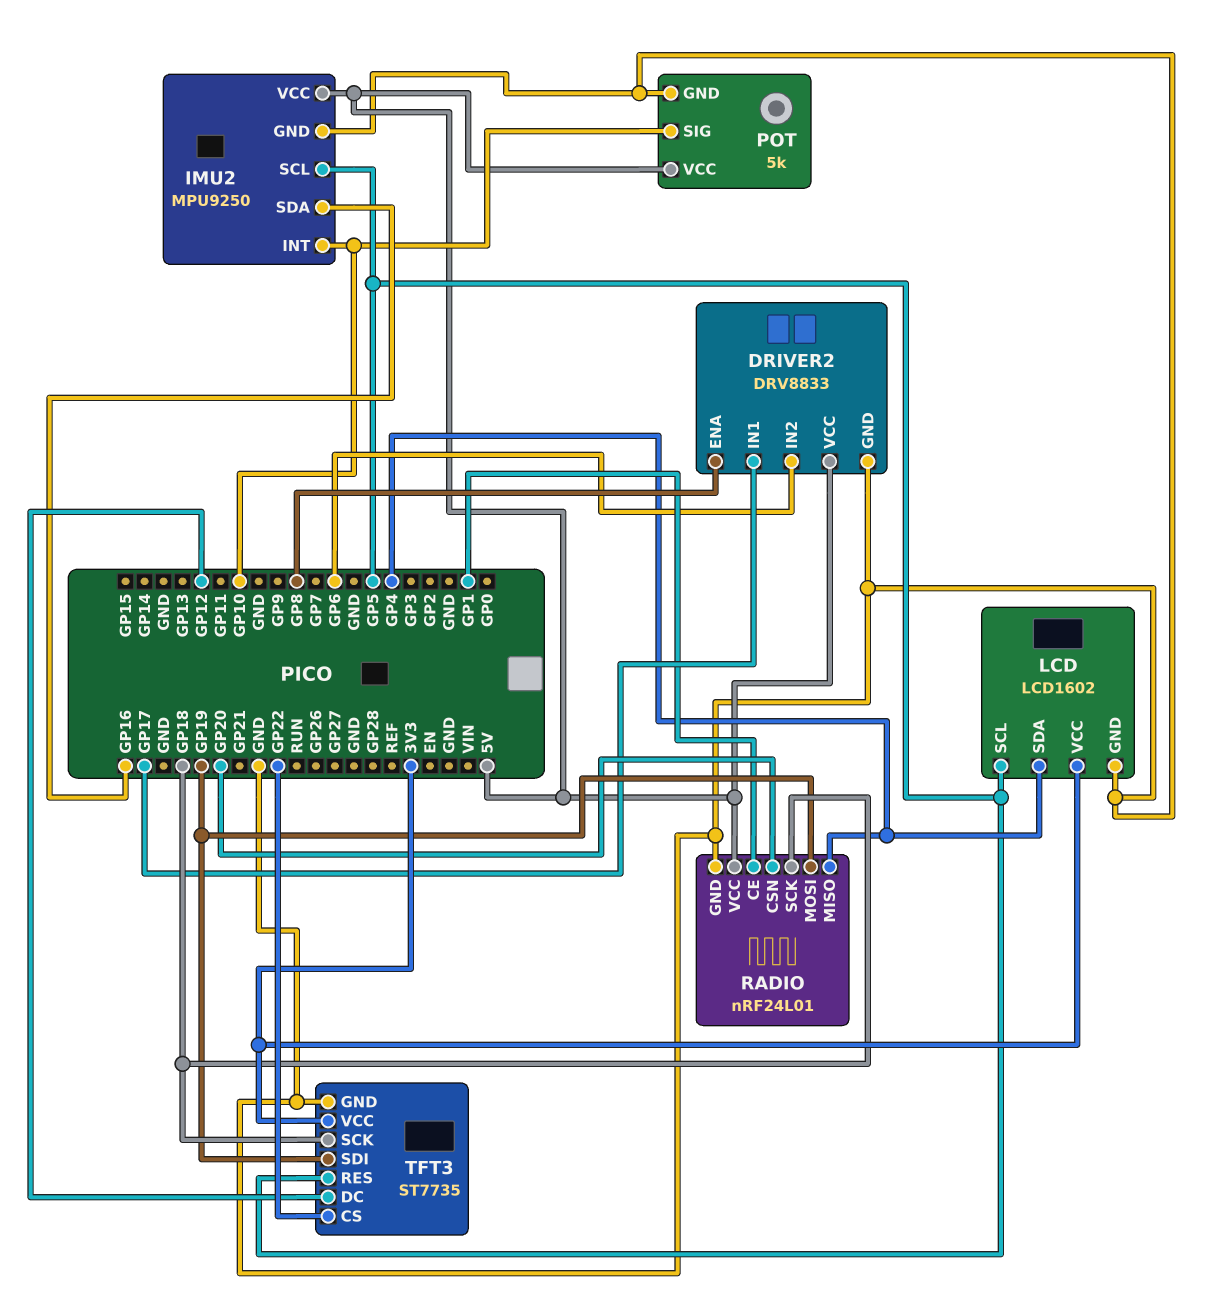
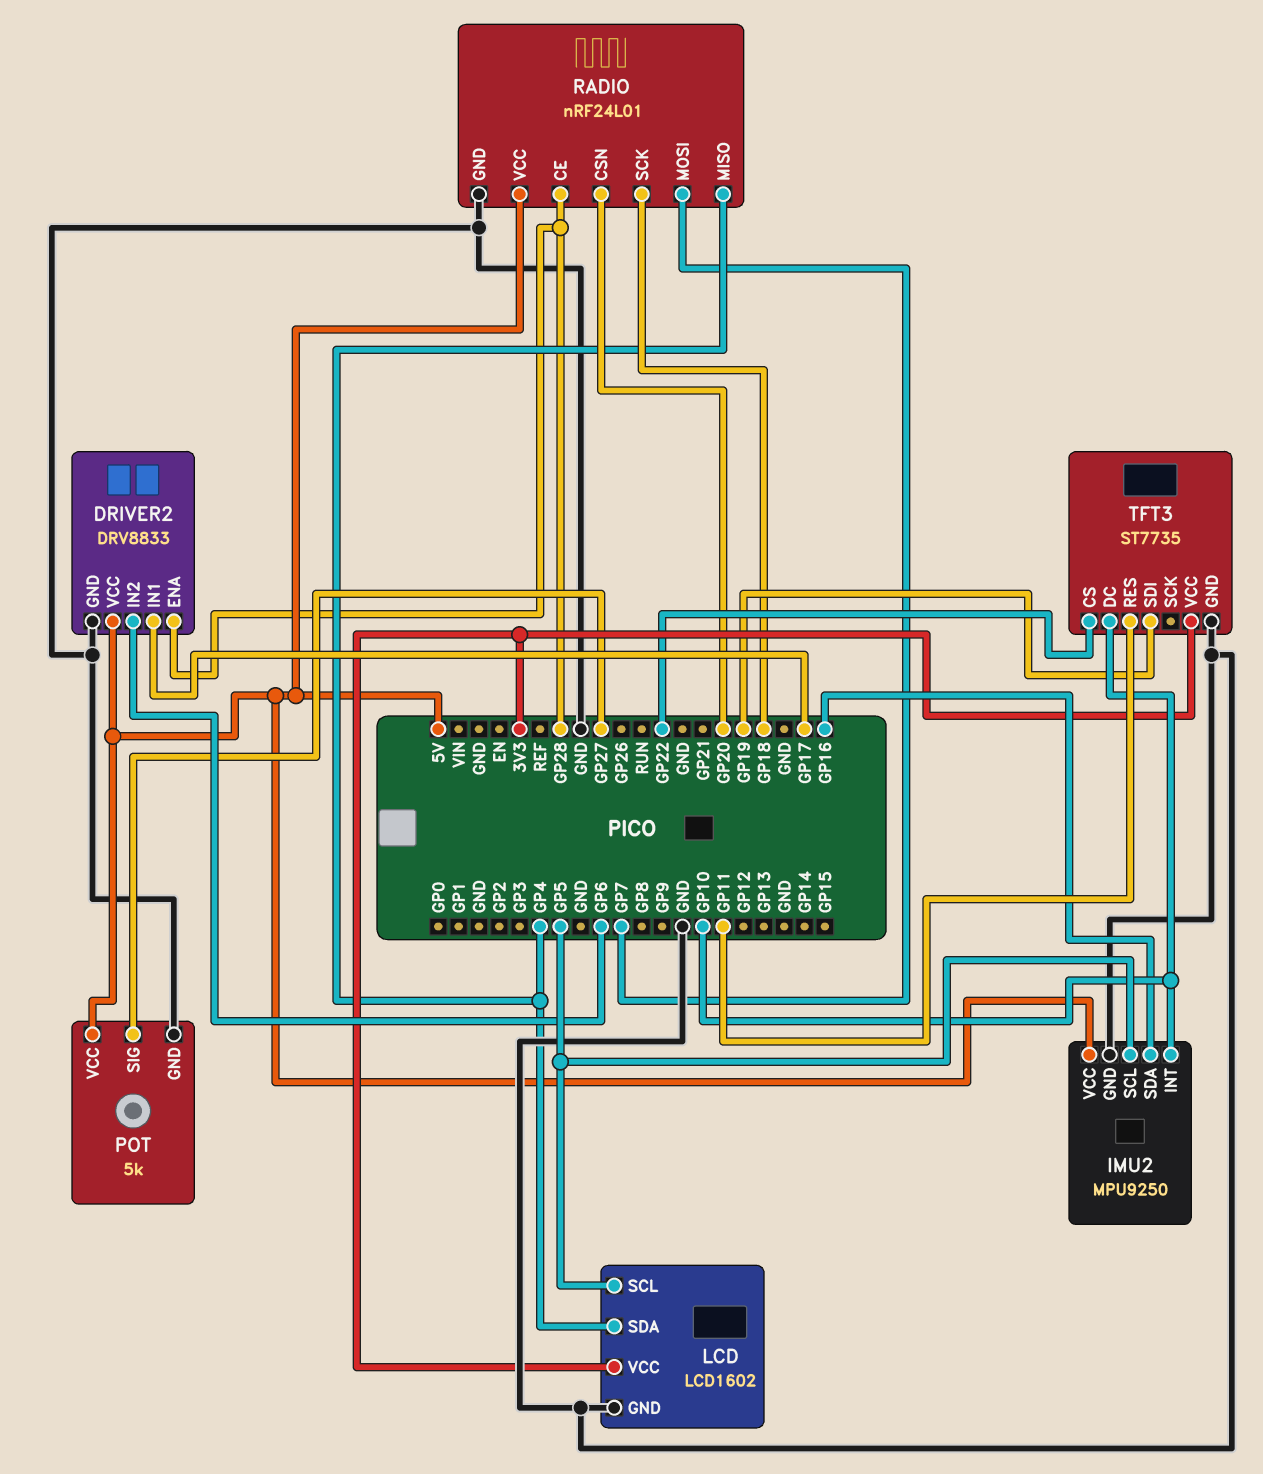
DRIVER2 pin ENA: GP8 -> GP28
POT pin SIG: GP10 -> GP27
RADIO pin CE: GP1 -> GP28
RADIO pin MOSI: GP19 -> GP7
TFT3 pin DC: GP12 -> GP10
TFT3 pin RES: GP5 -> GP11
TFT3 pin SCK: GP18 -> none

